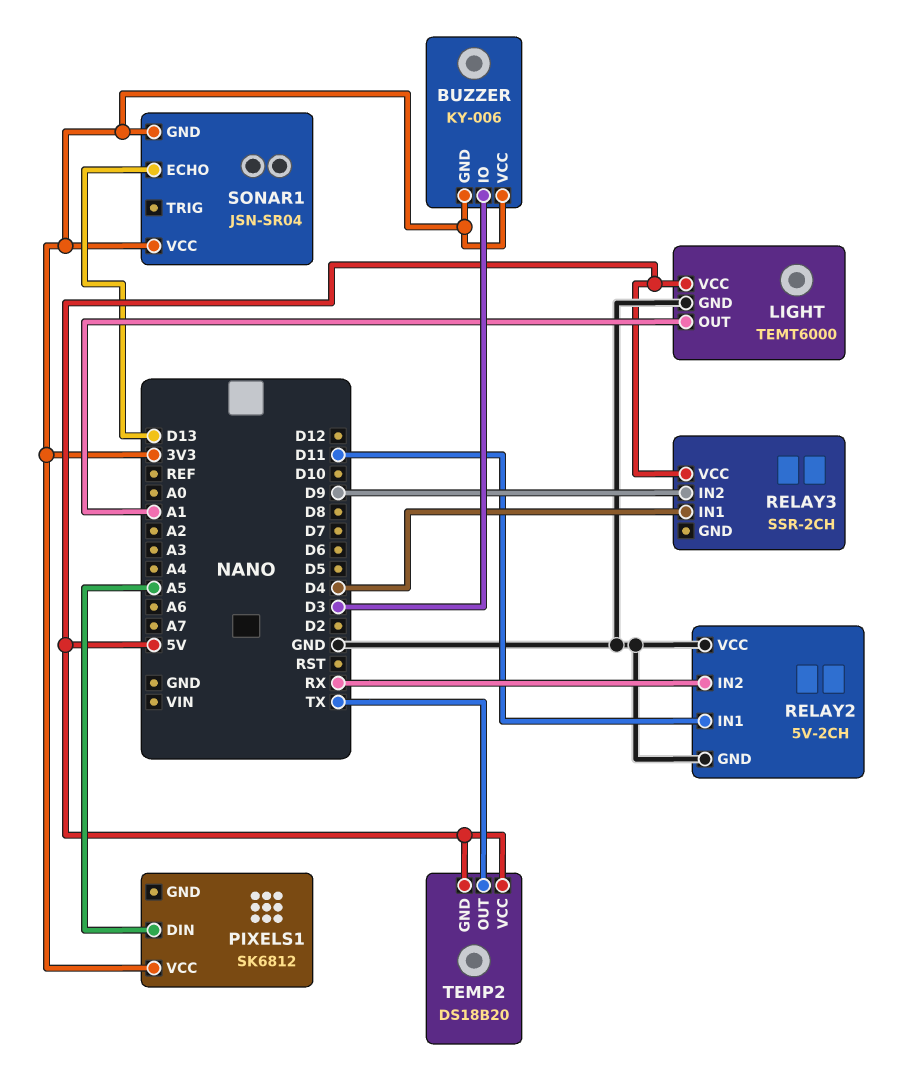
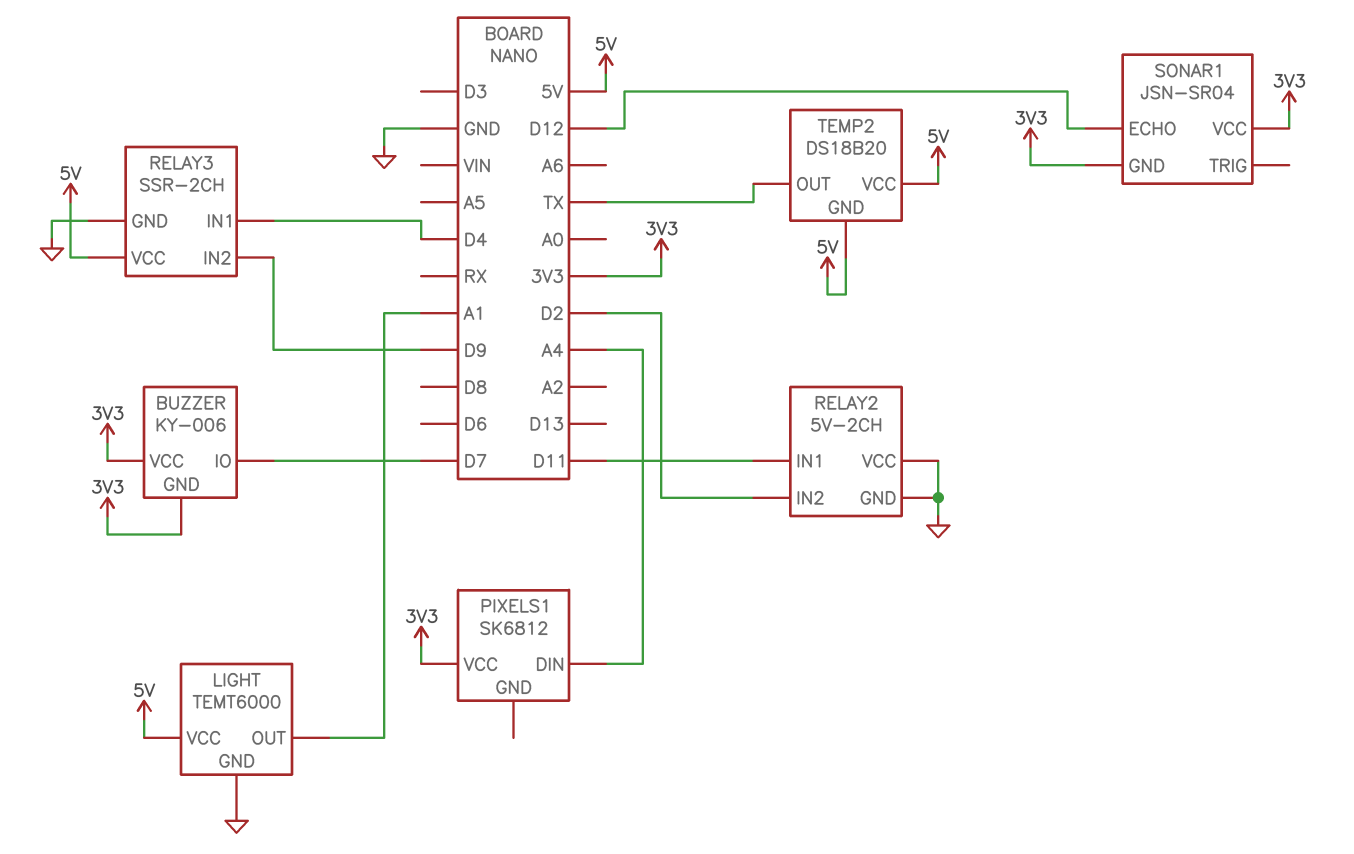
BUZZER pin IO: D3 -> D7
PIXELS1 pin DIN: A5 -> A4
RELAY2 pin IN2: RX -> D2
RELAY3 pin GND: none -> GND
SONAR1 pin ECHO: D13 -> D12

